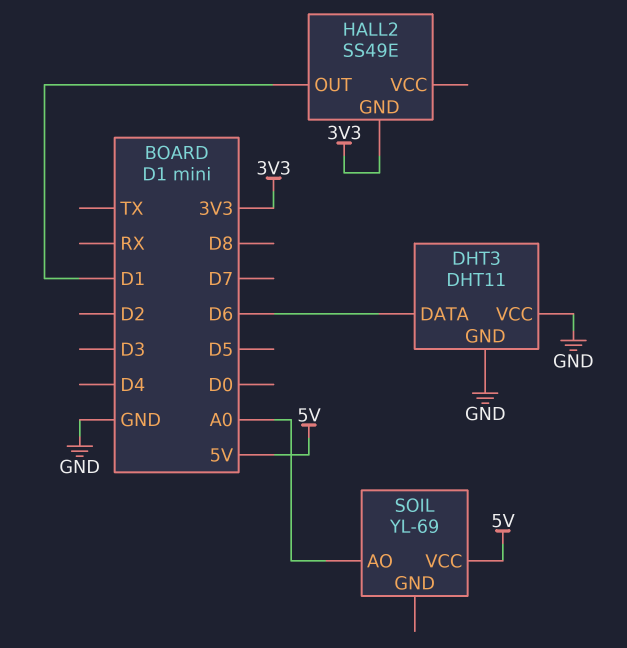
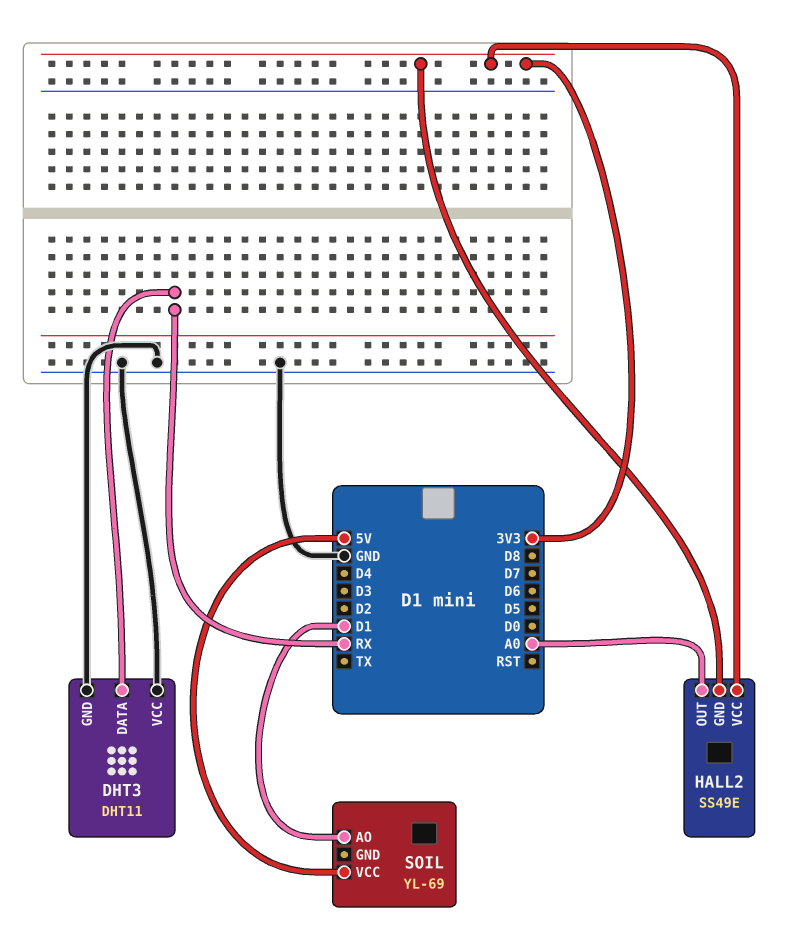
DHT3 pin DATA: D6 -> RX
HALL2 pin OUT: D1 -> A0
HALL2 pin VCC: none -> 3V3
SOIL pin AO: A0 -> D1

